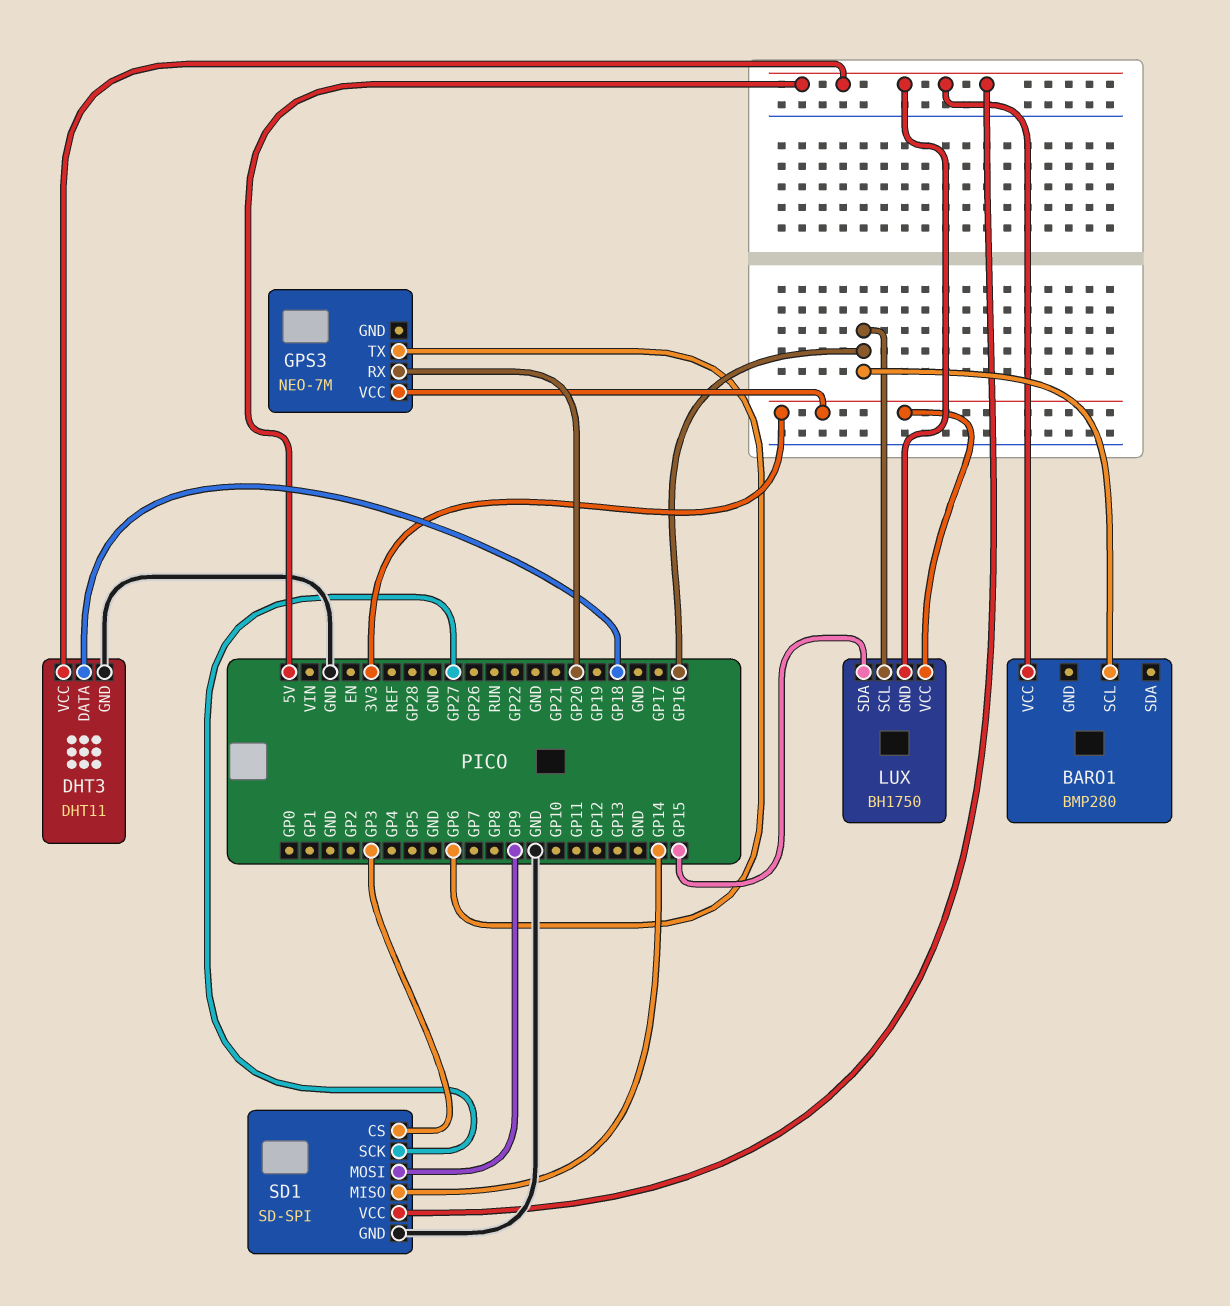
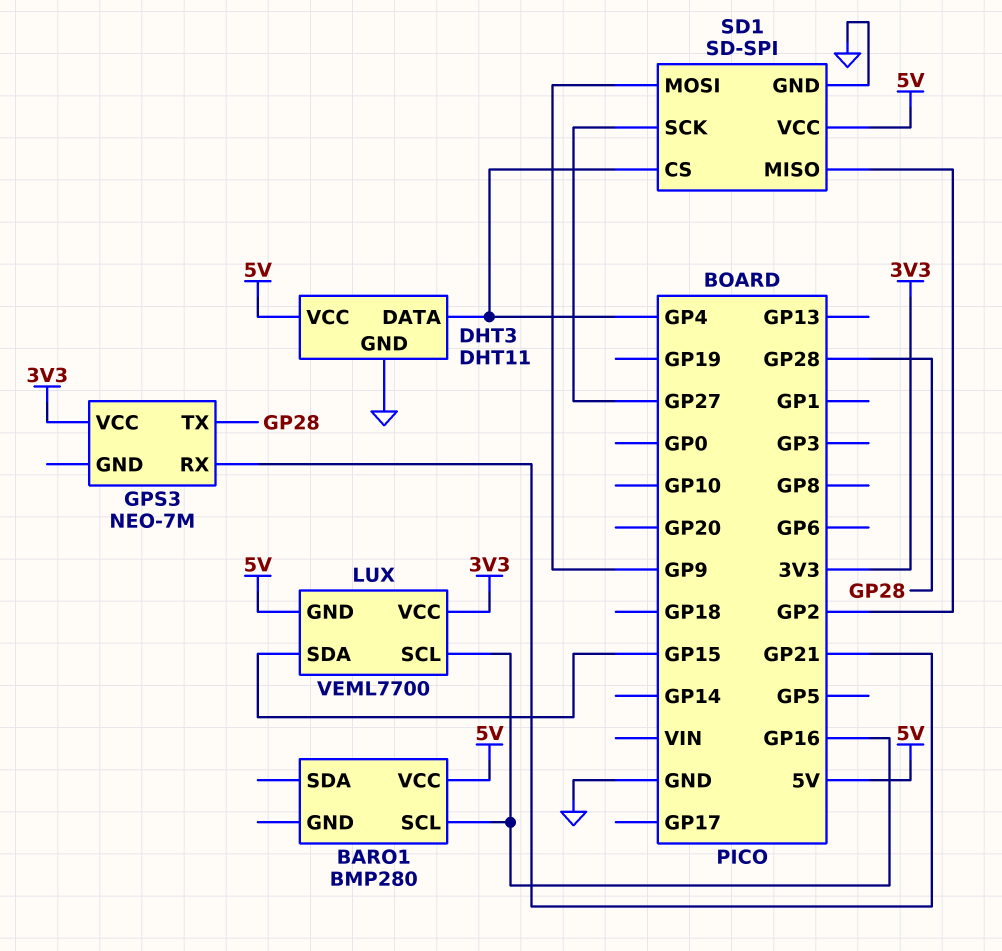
DHT3 pin DATA: GP18 -> GP4
GPS3 pin RX: GP20 -> GP21
GPS3 pin TX: GP6 -> GP28
LUX: BH1750 -> VEML7700
SD1 pin CS: GP3 -> GP4
SD1 pin MISO: GP14 -> GP2

